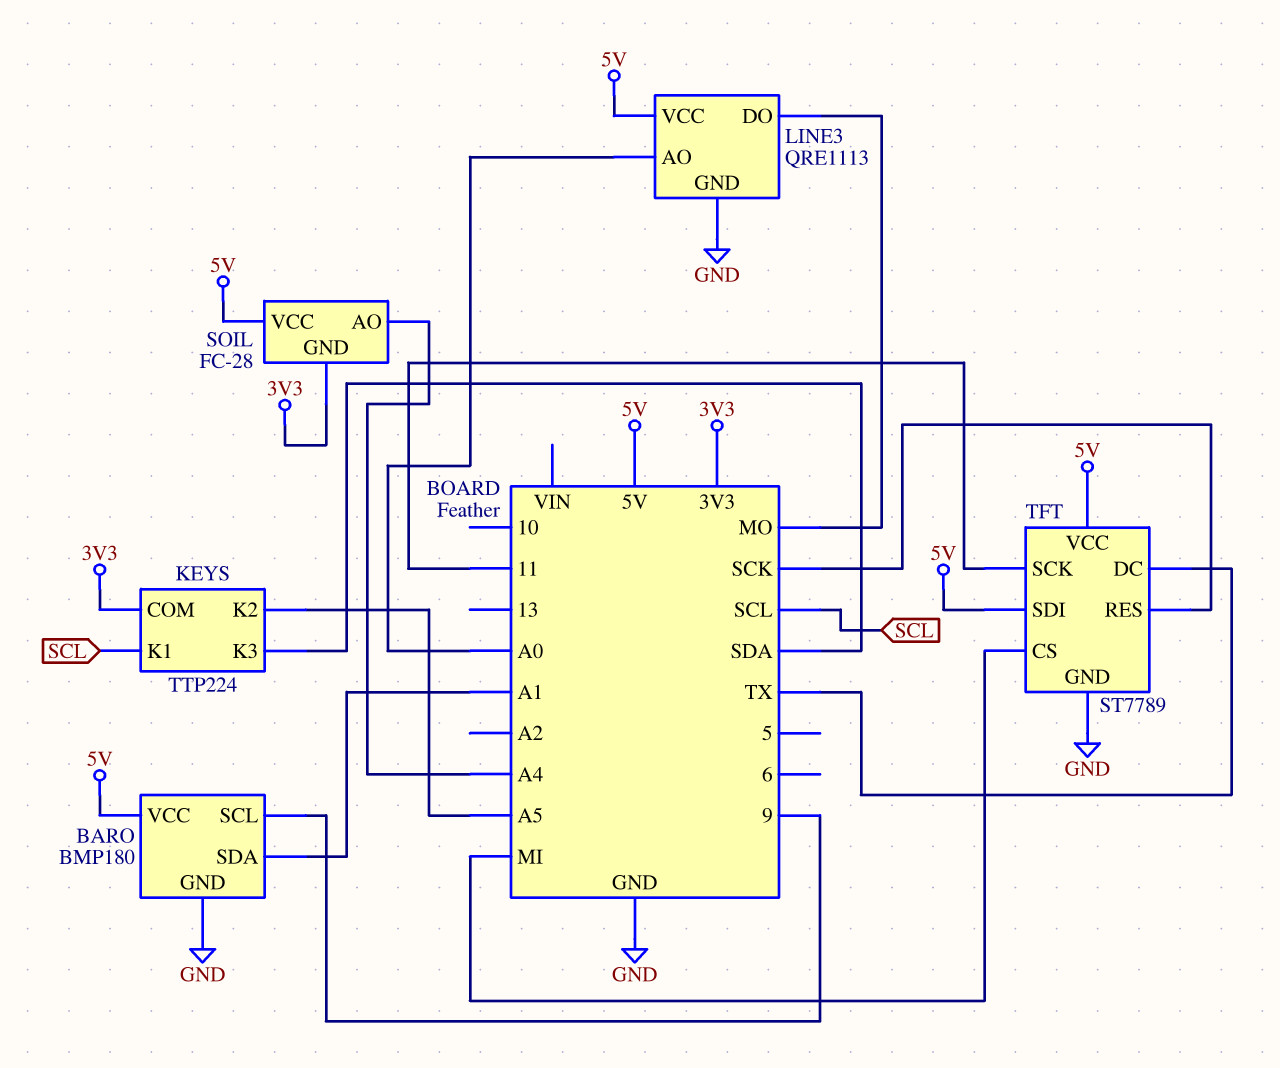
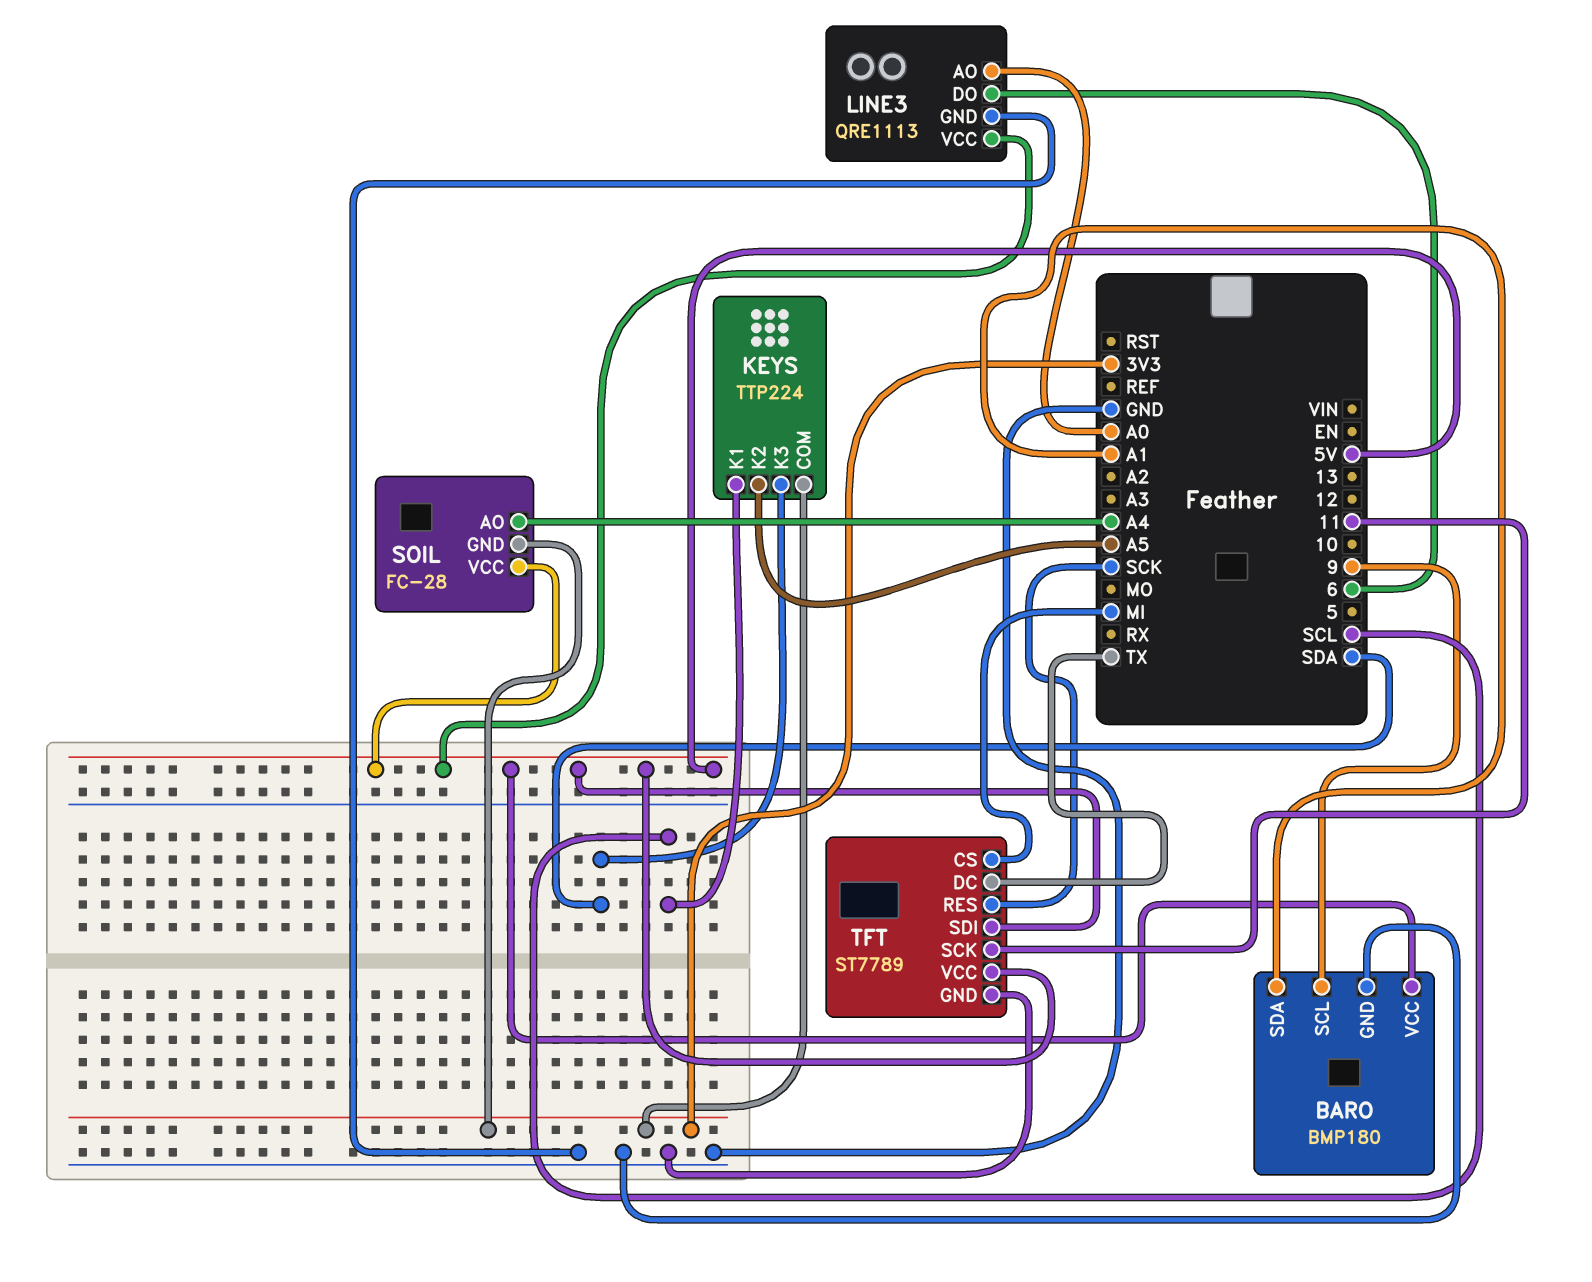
LINE3 pin DO: MO -> 6

